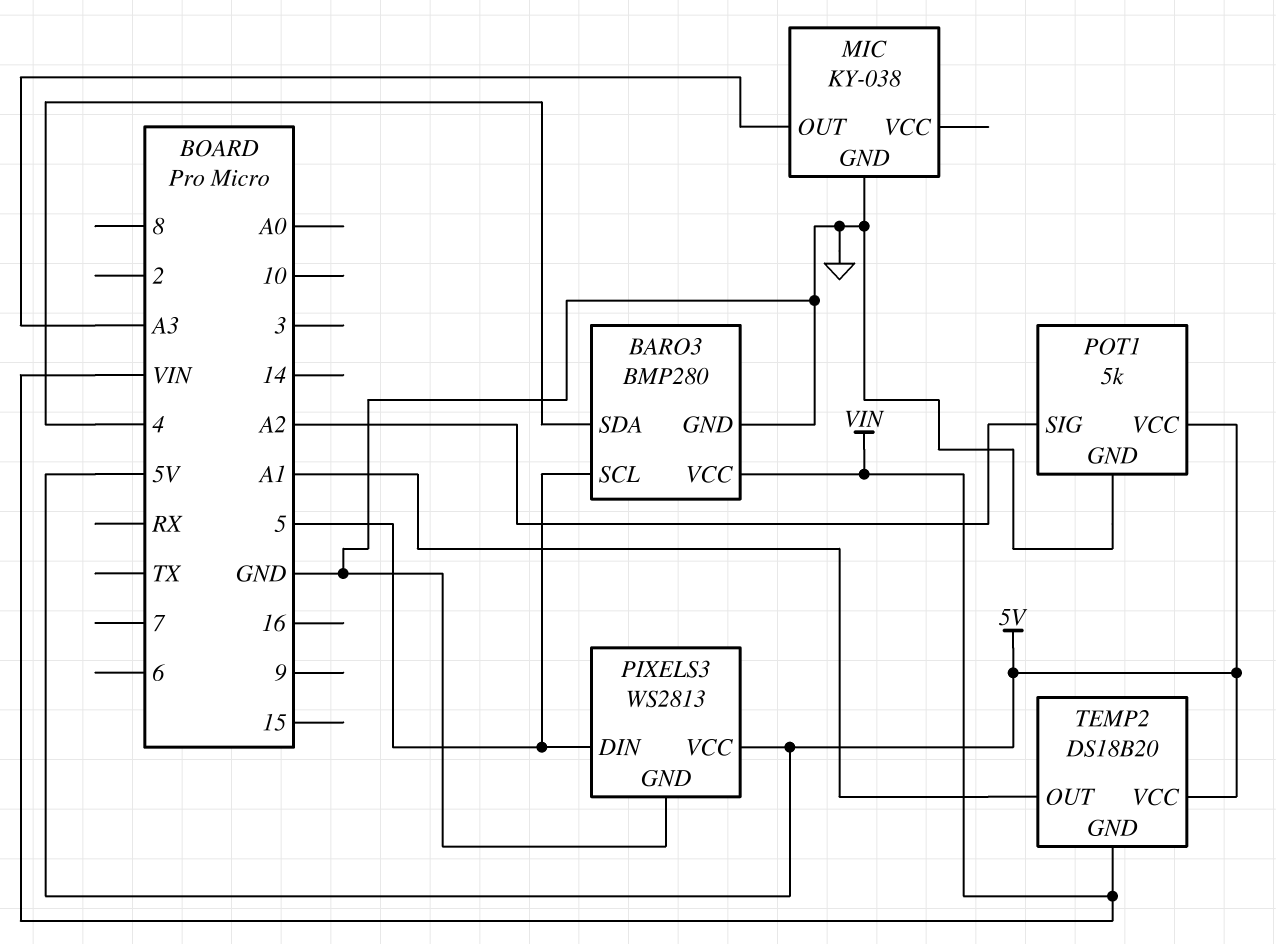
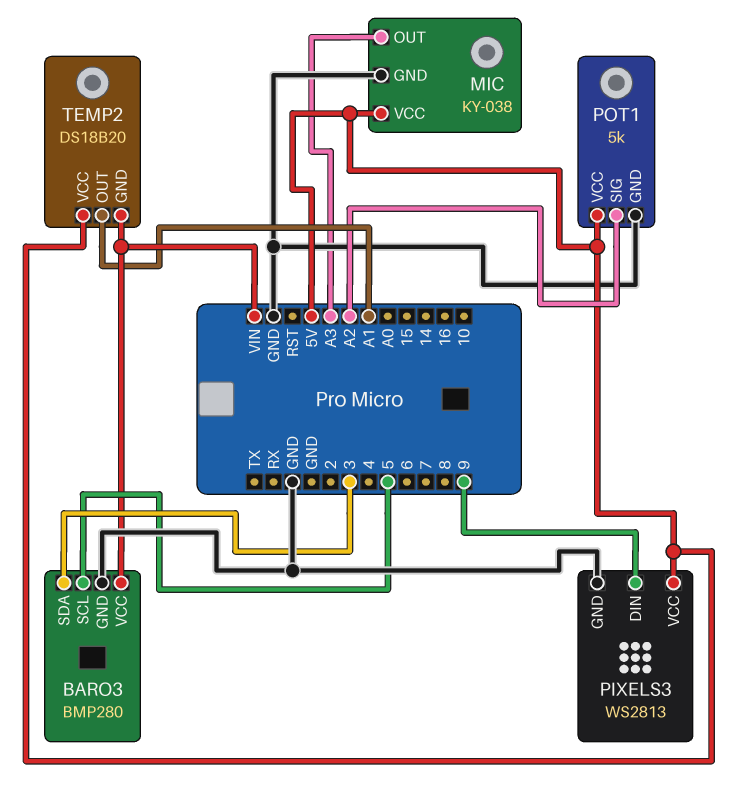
BARO3 pin SDA: 4 -> 3
MIC pin VCC: none -> 5V
PIXELS3 pin DIN: 5 -> 9

